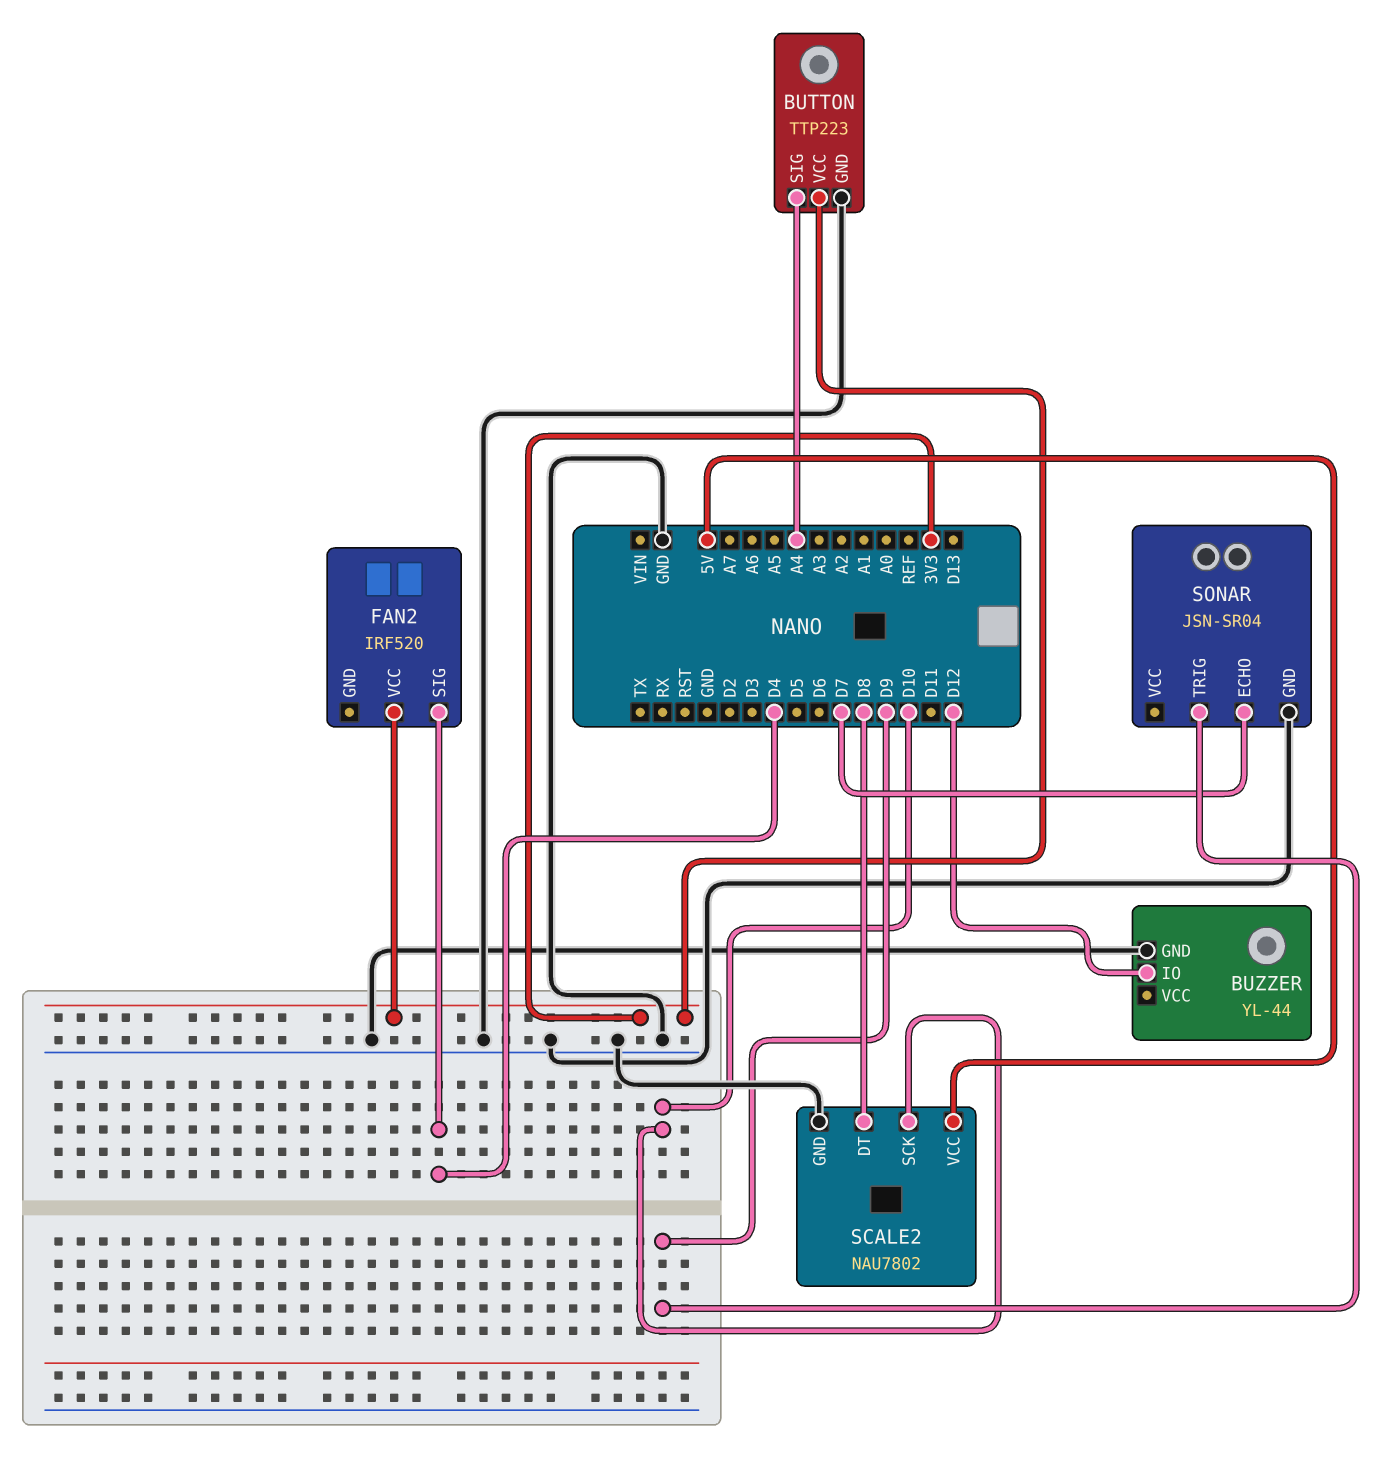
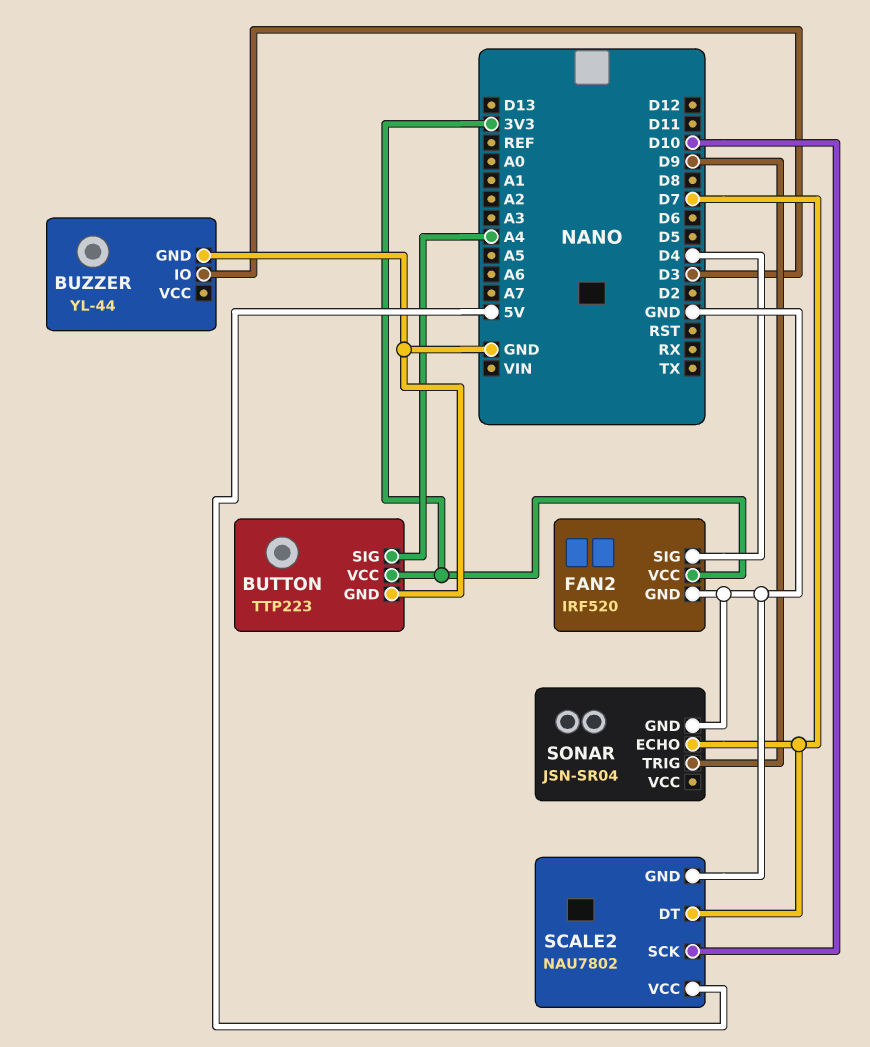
BUZZER pin IO: D12 -> D3
FAN2 pin GND: none -> GND
SCALE2 pin DT: D8 -> D7

